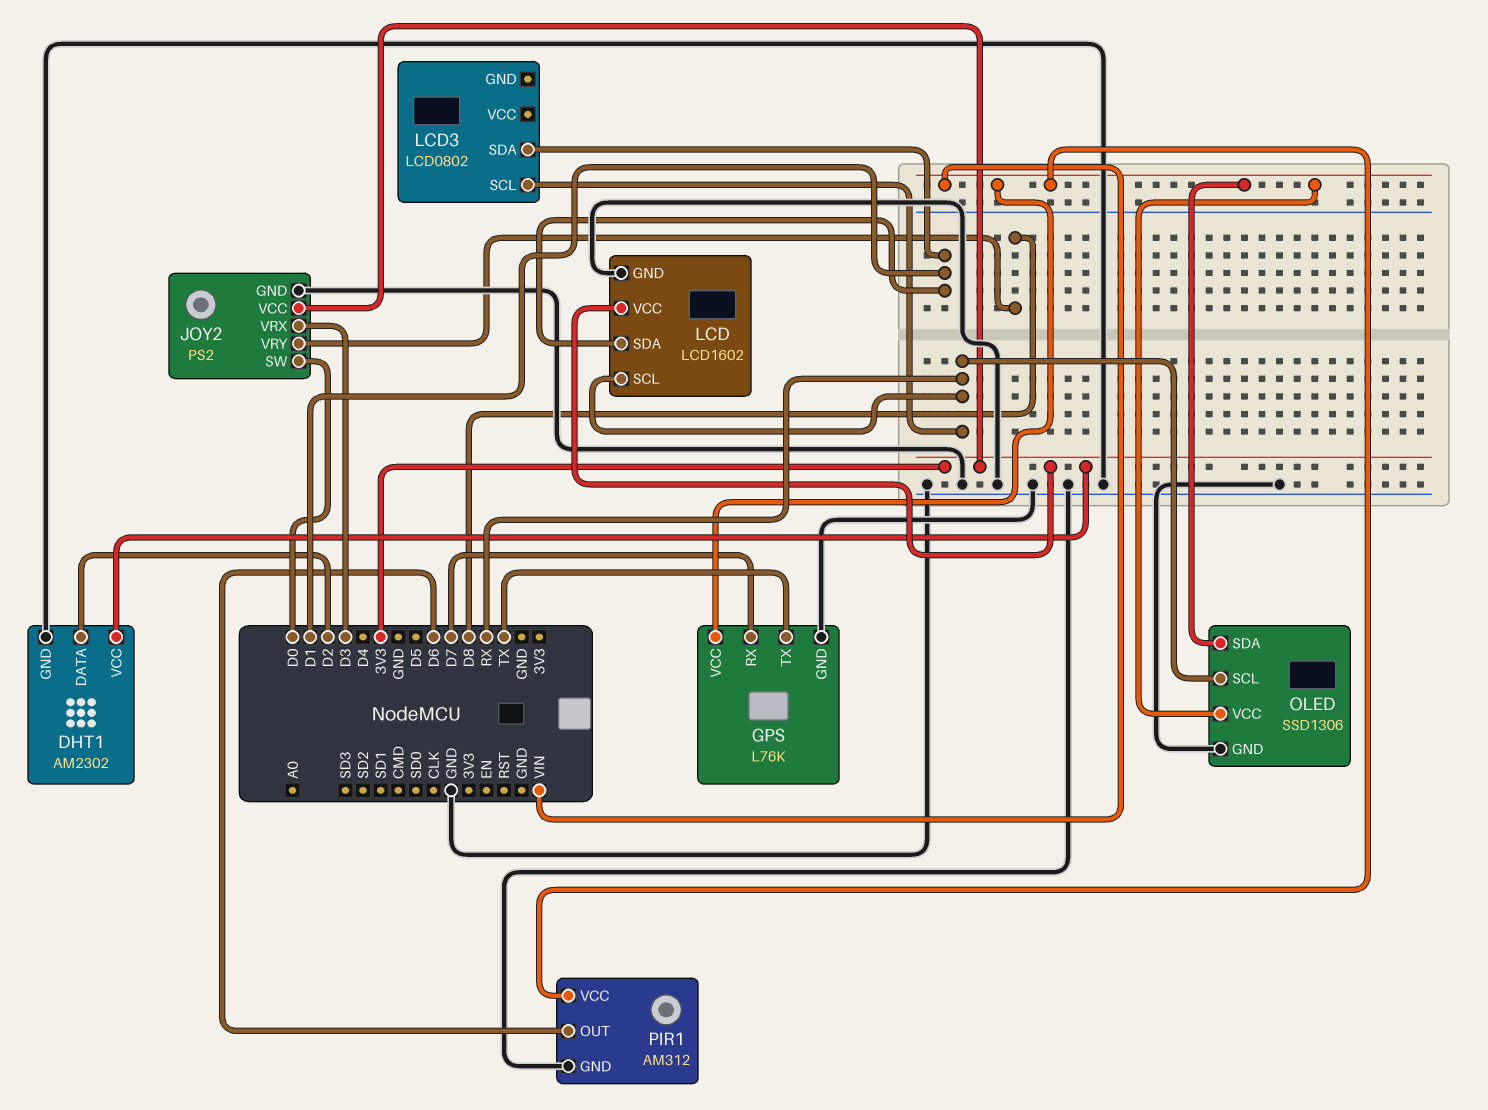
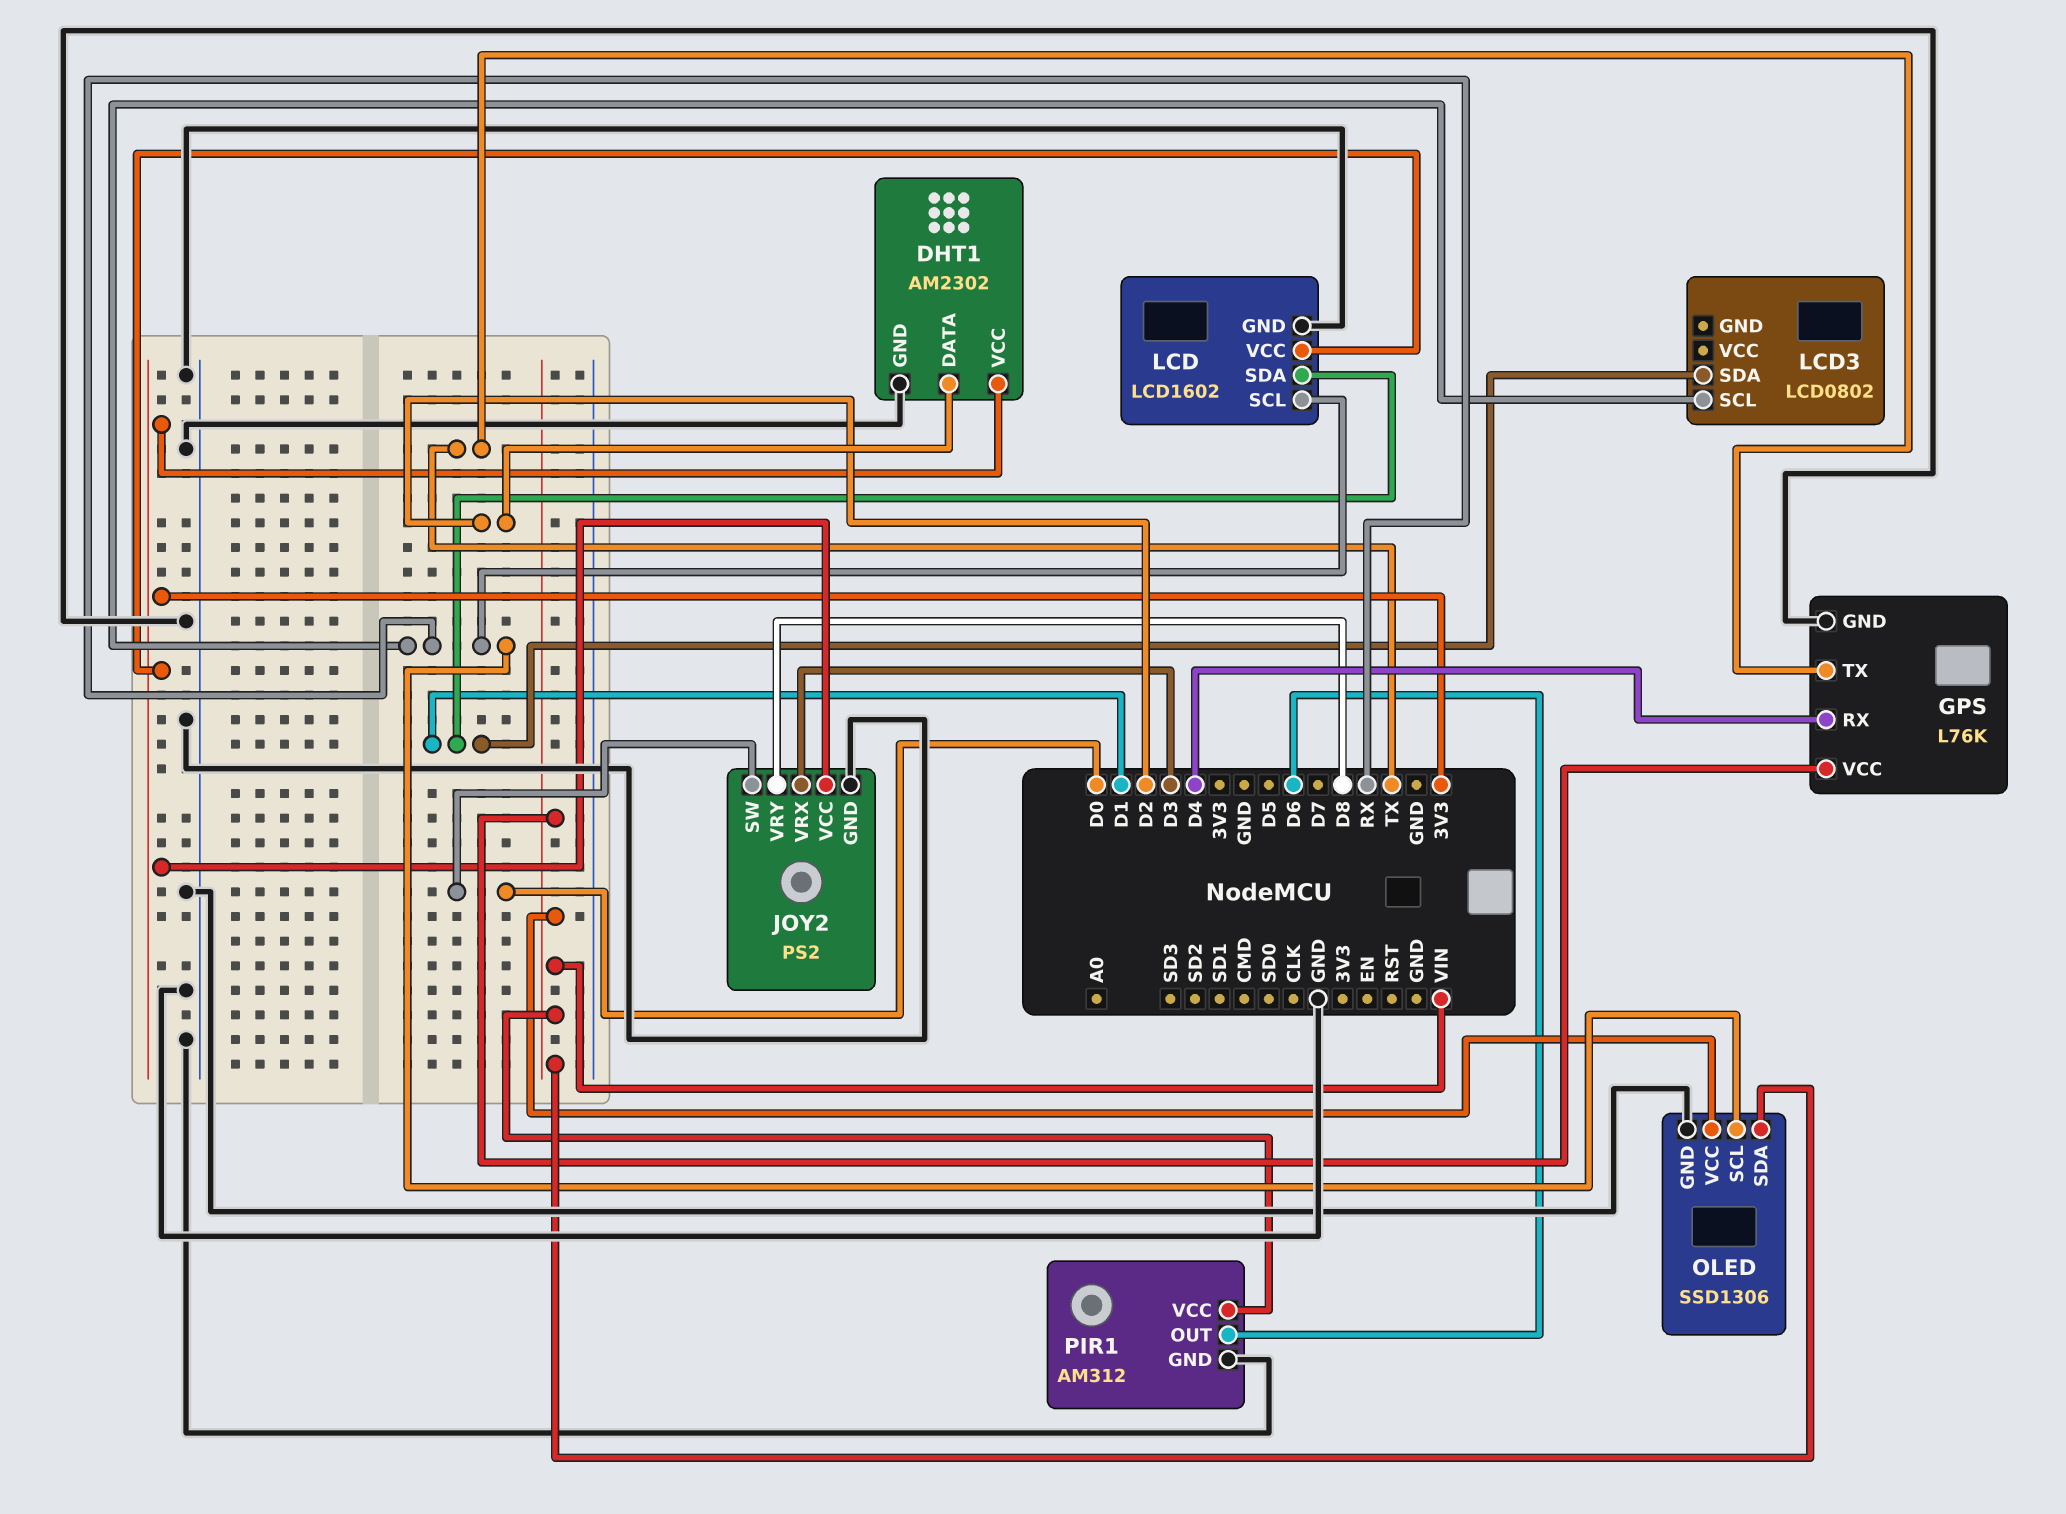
GPS pin RX: D7 -> D4

